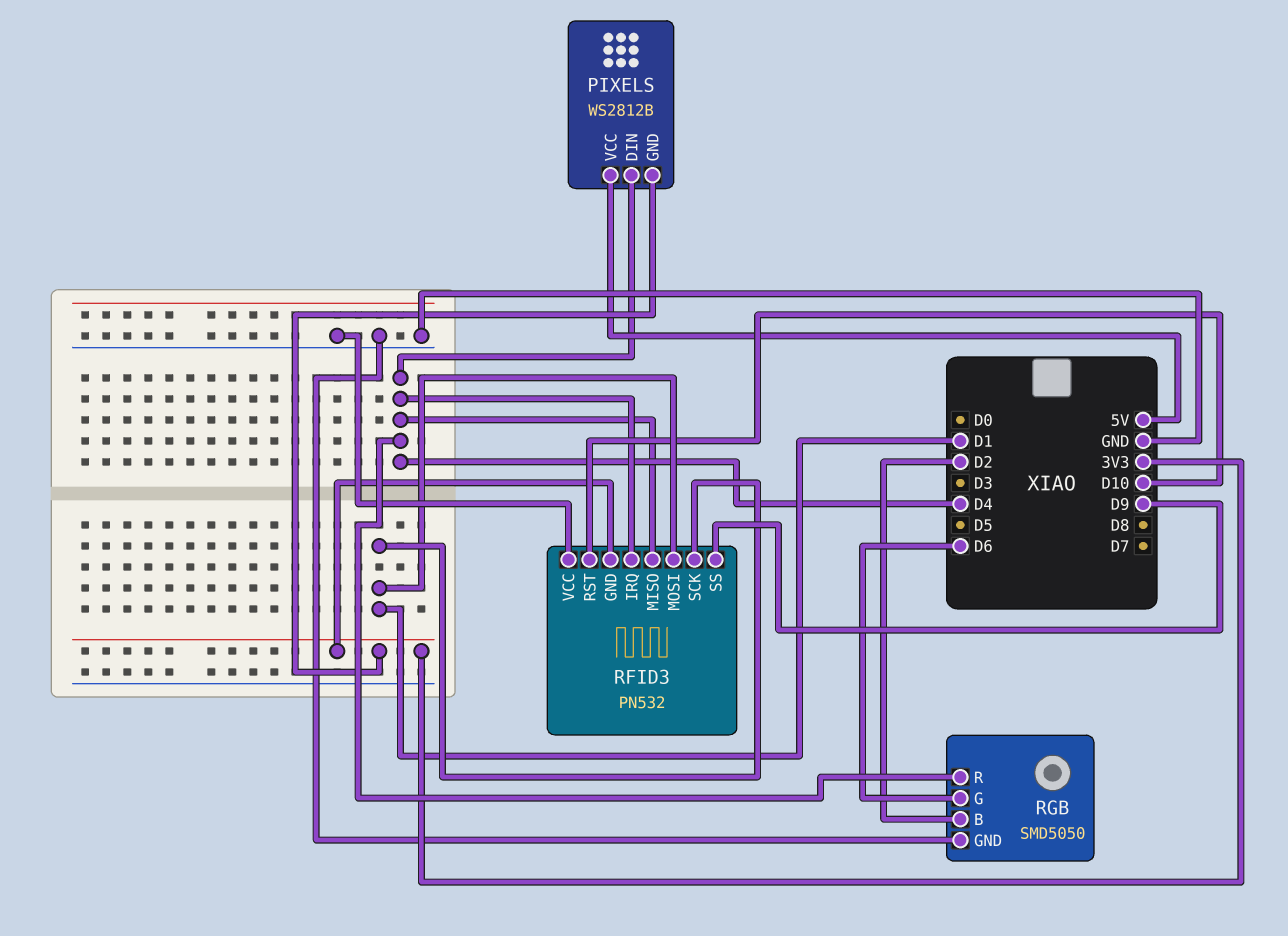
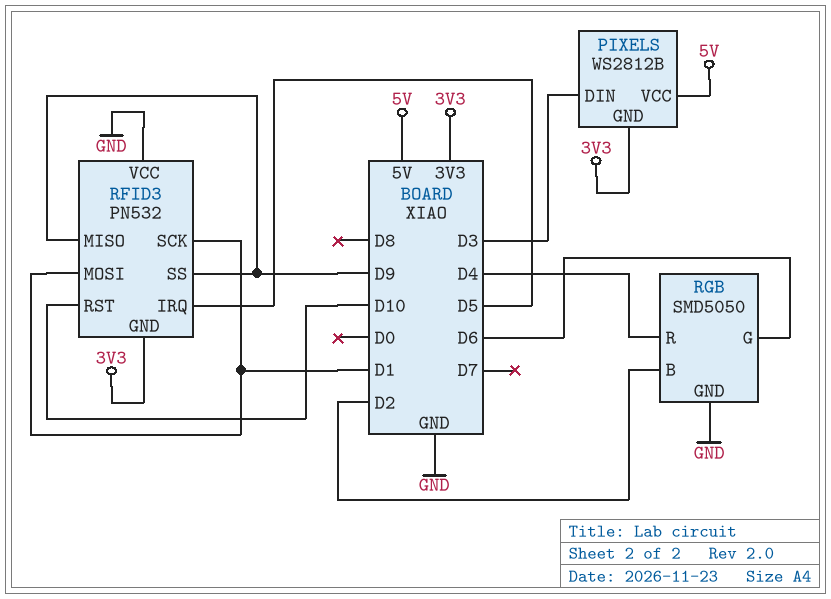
PIXELS pin DIN: D4 -> D3
RFID3 pin IRQ: D4 -> D5
RFID3 pin MISO: D4 -> D9

